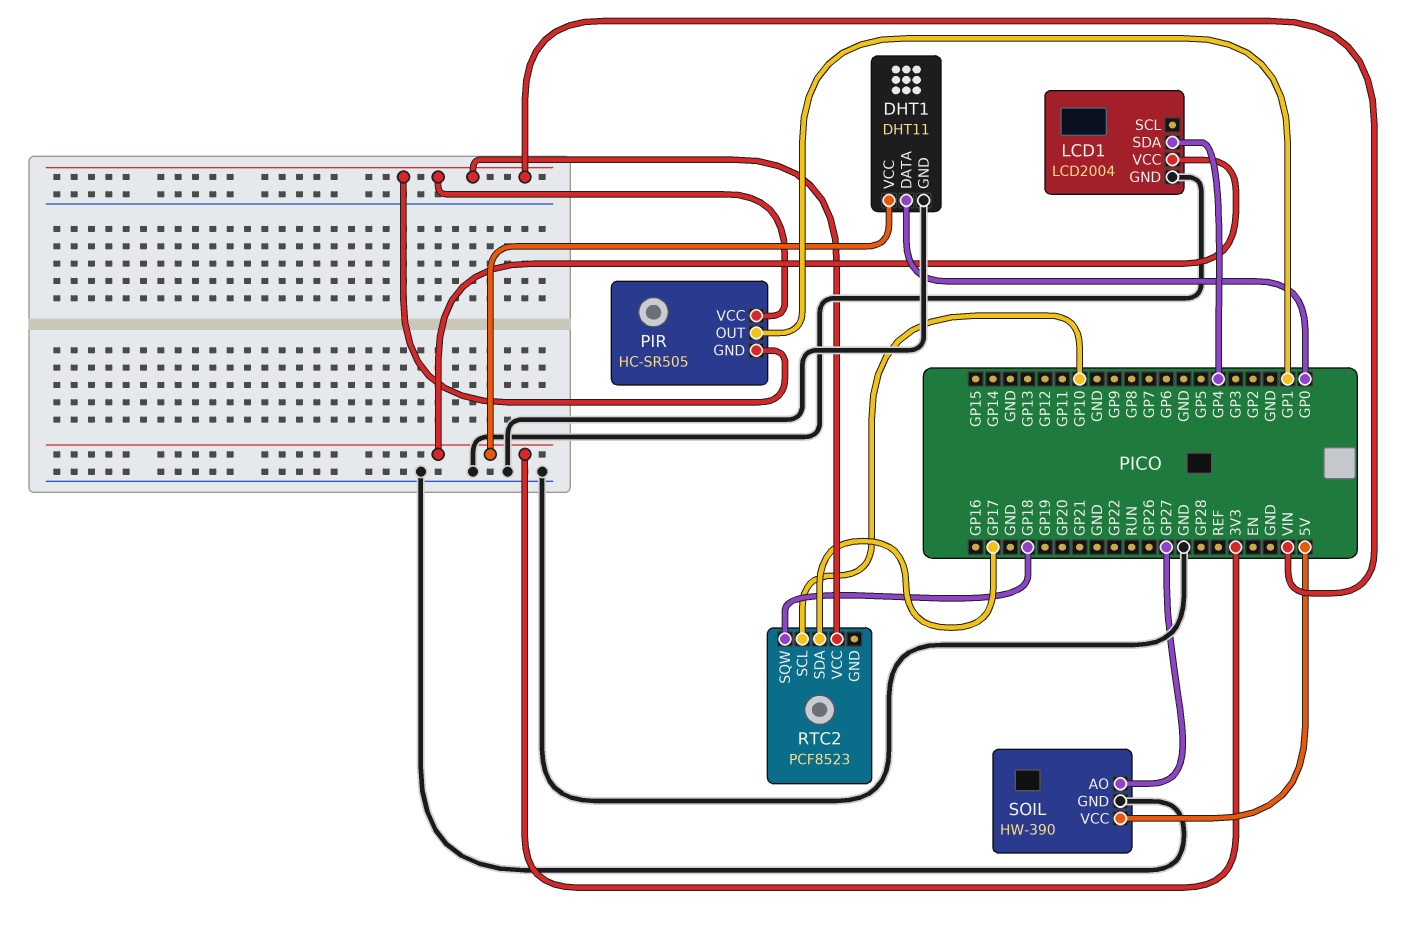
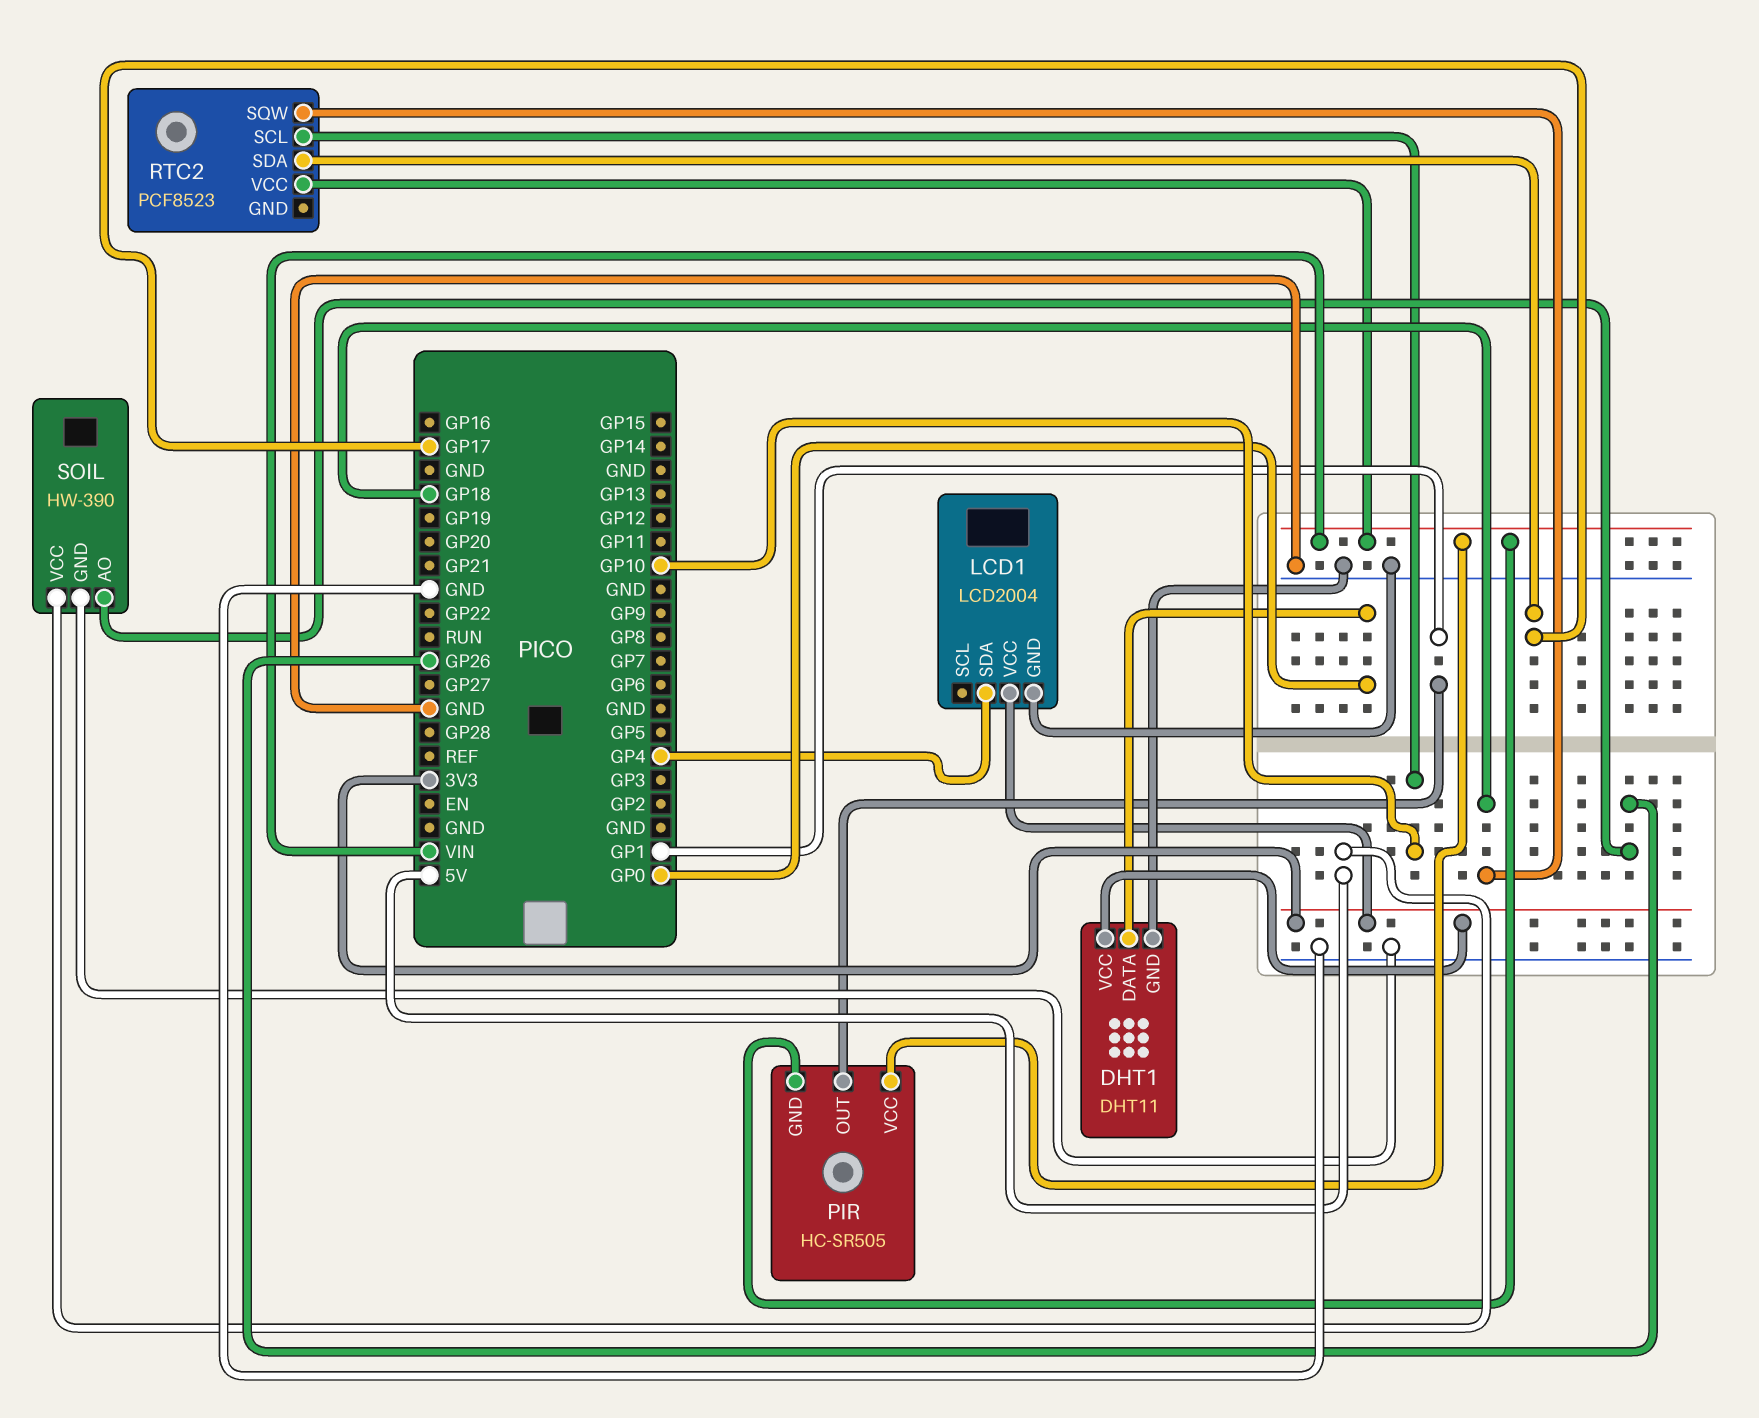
SOIL pin AO: GP27 -> GP26

